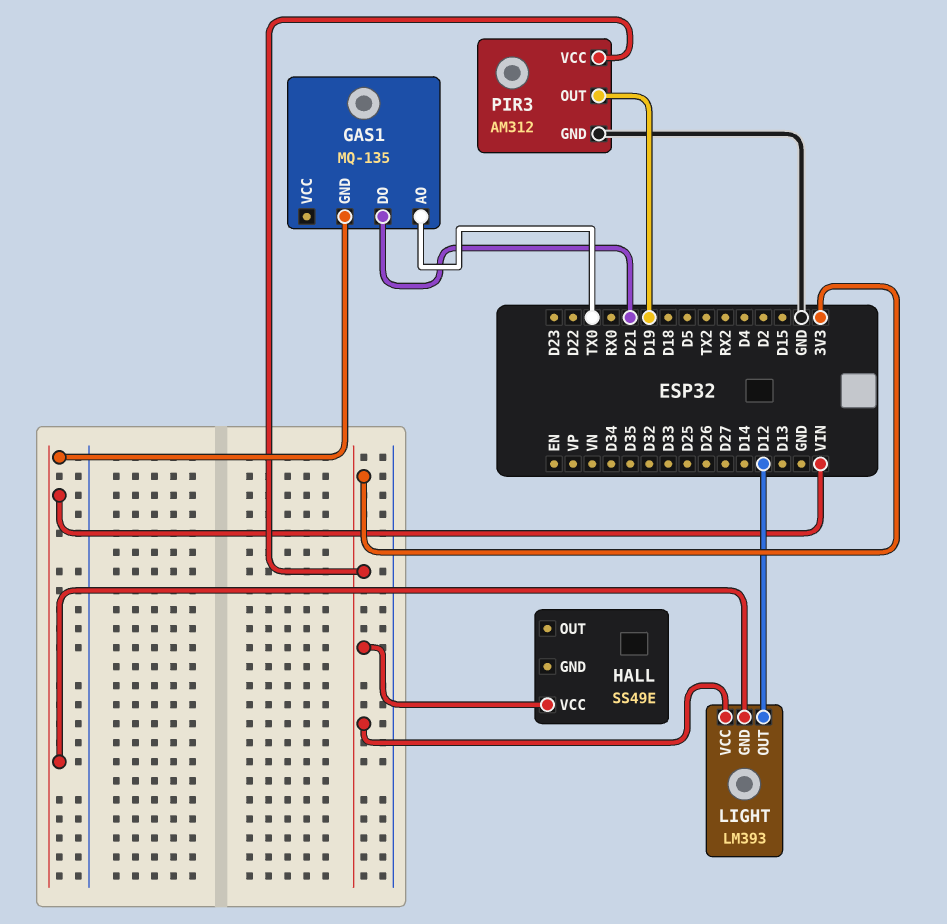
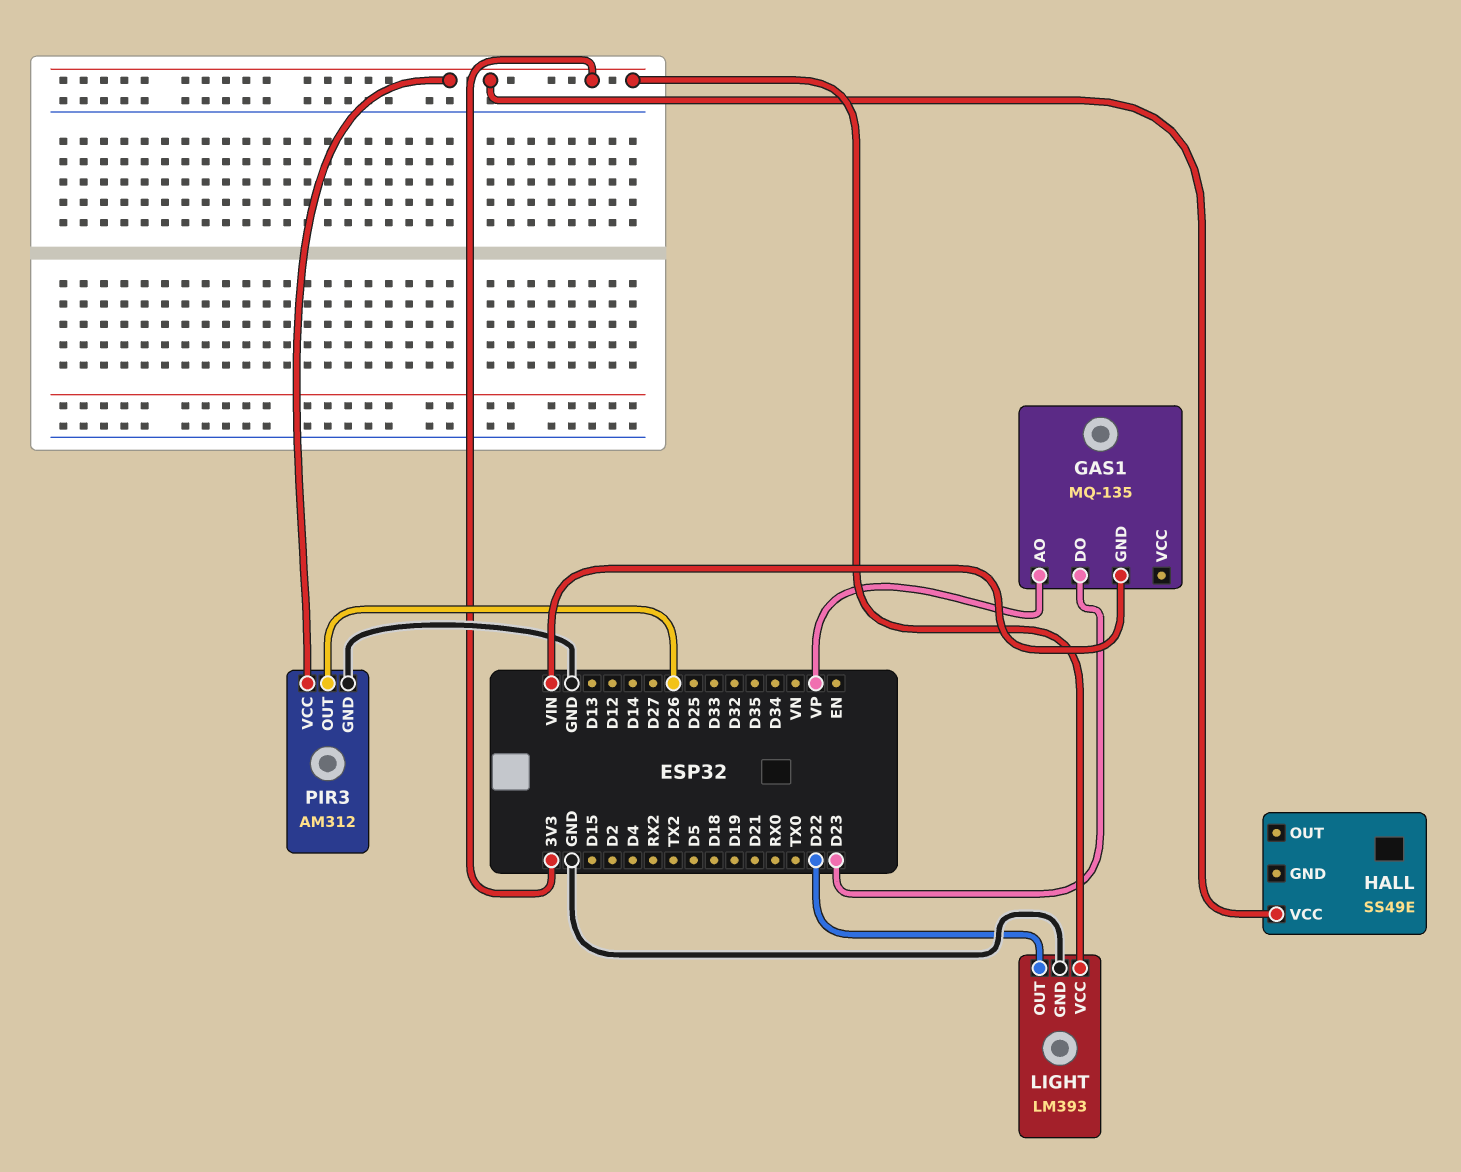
GAS1 pin AO: TX0 -> VP
GAS1 pin DO: D21 -> D23
LIGHT pin GND: VIN -> GND
LIGHT pin OUT: D12 -> D22
PIR3 pin OUT: D19 -> D26

